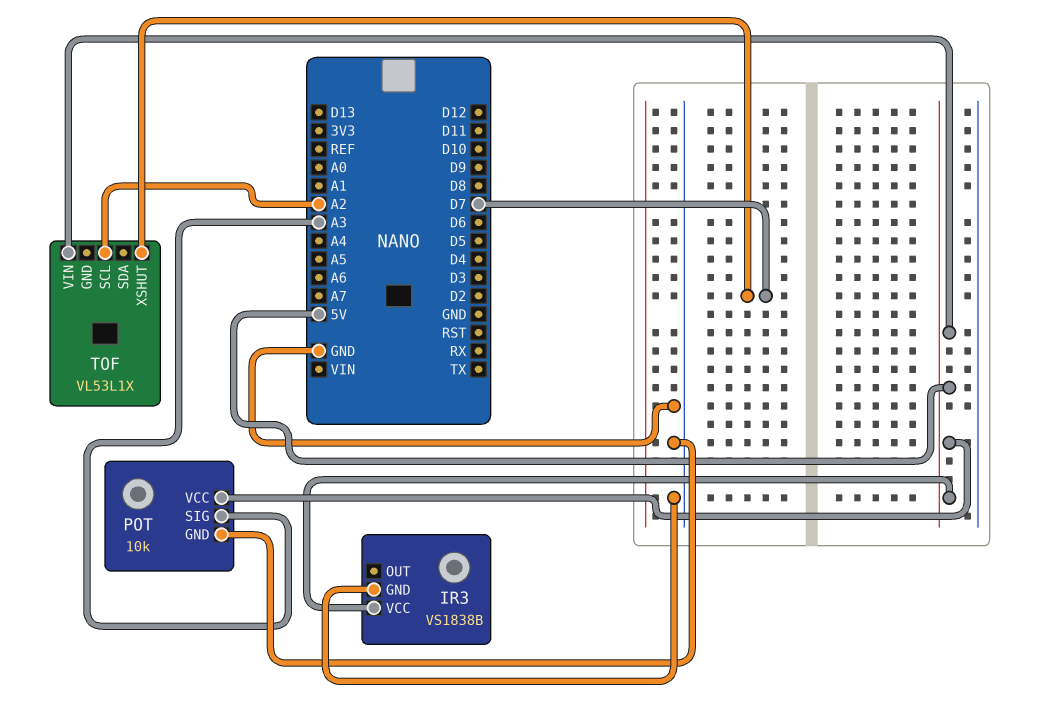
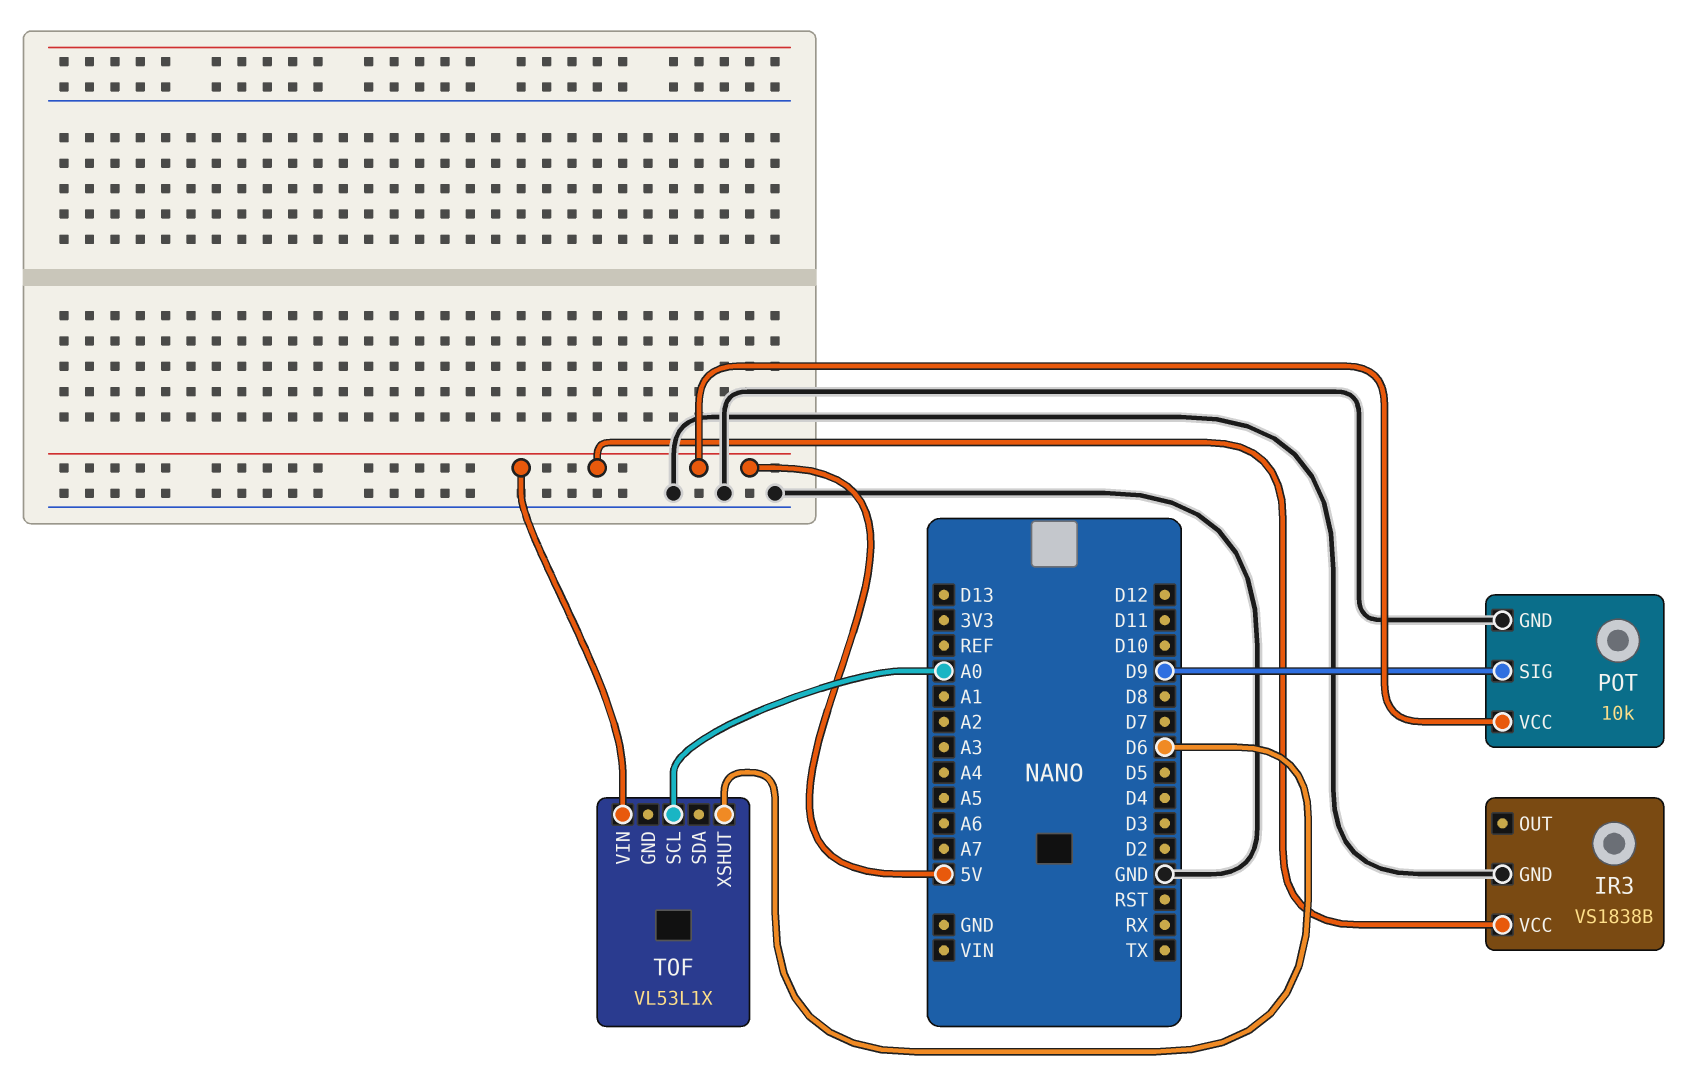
POT pin SIG: A3 -> D9
TOF pin SCL: A2 -> A0
TOF pin XSHUT: D7 -> D6

